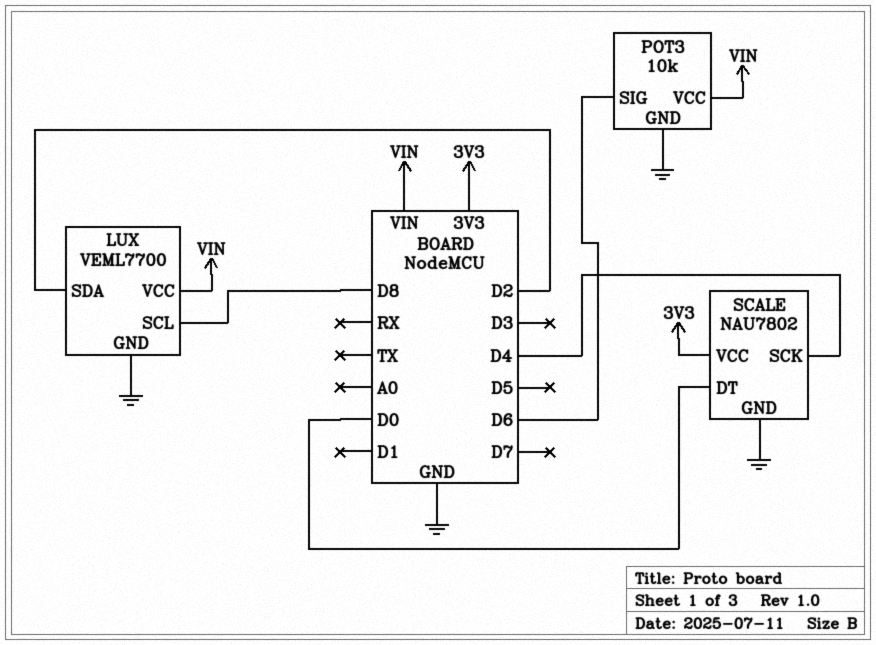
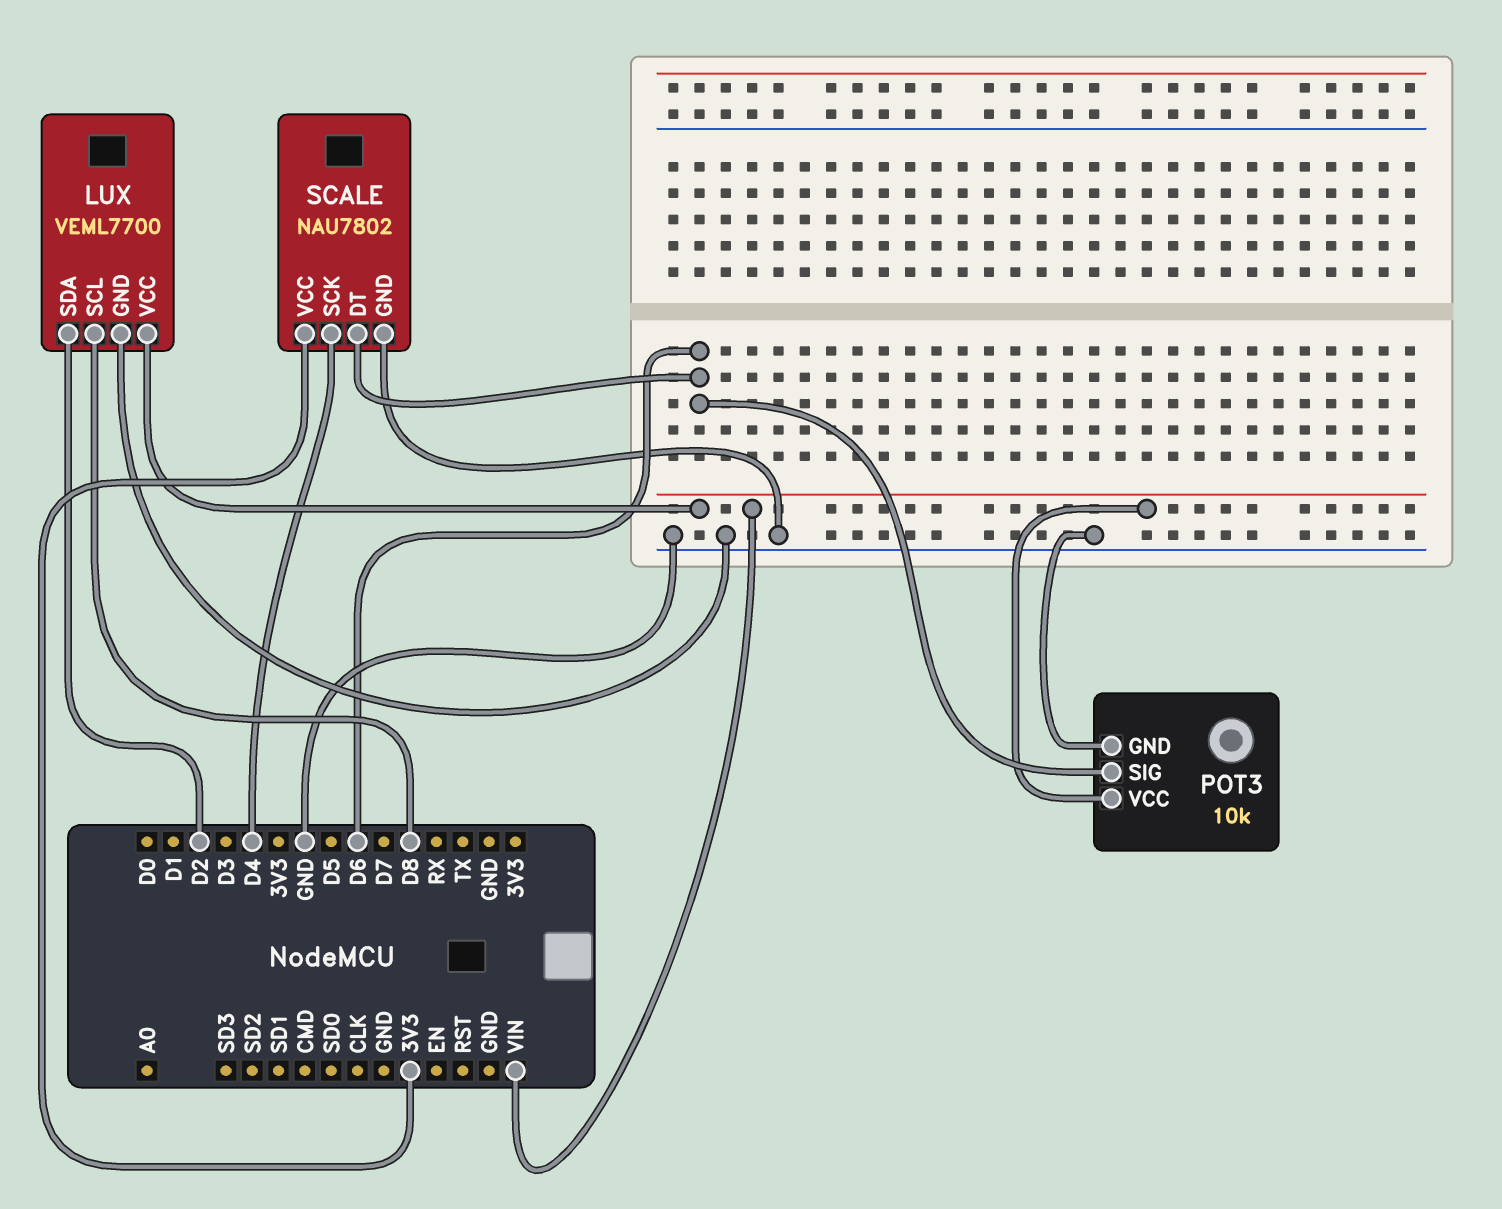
SCALE pin DT: D0 -> D6

